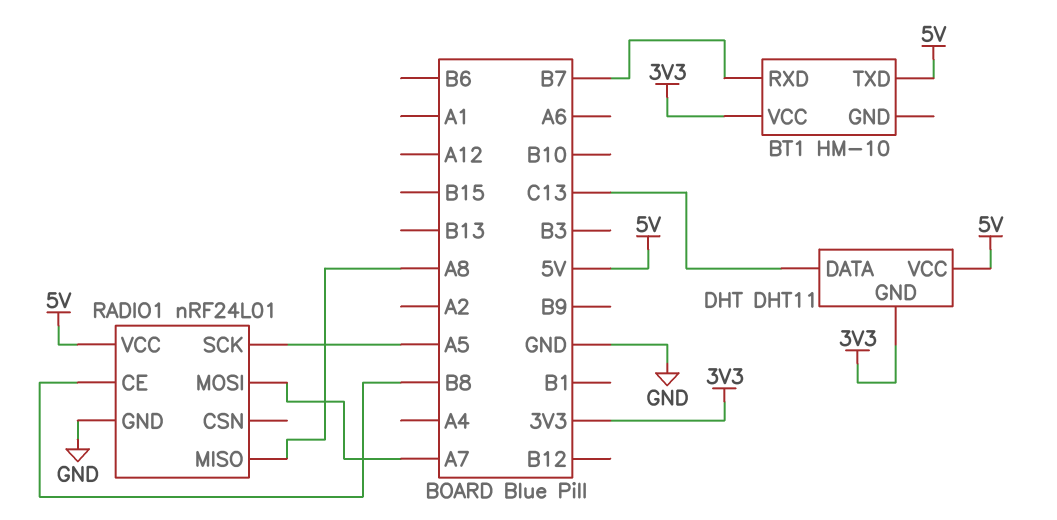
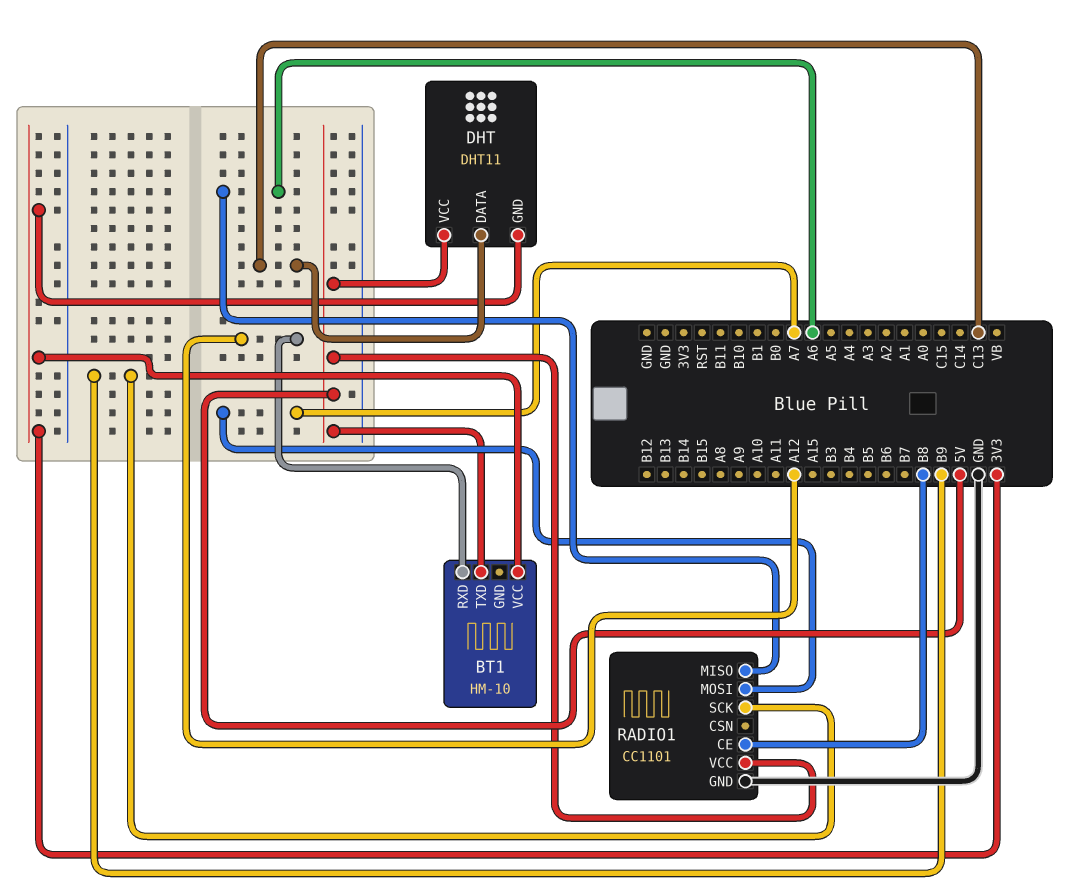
BT1 pin RXD: B7 -> A12
RADIO1: nRF24L01 -> CC1101
RADIO1 pin MISO: A8 -> A6
RADIO1 pin SCK: A5 -> B9

